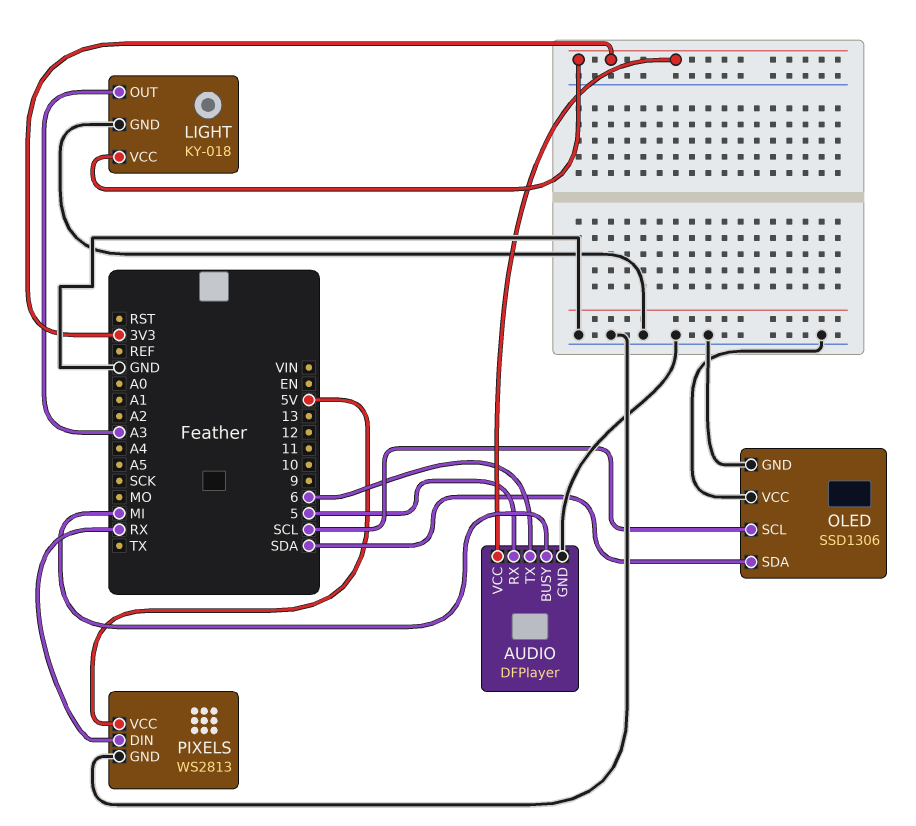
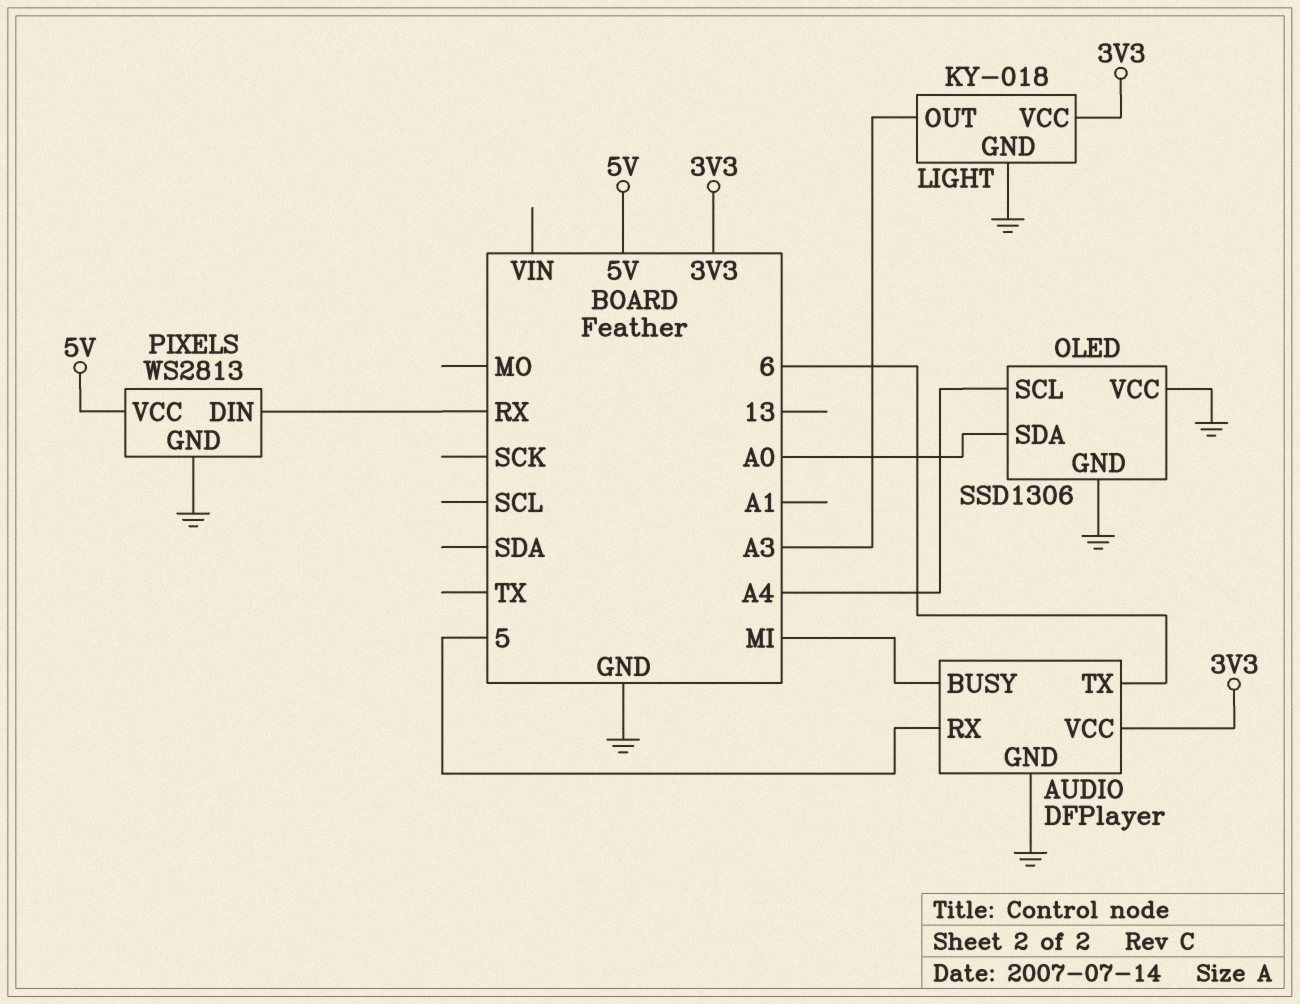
OLED pin SCL: SCL -> A4
OLED pin SDA: SDA -> A0

